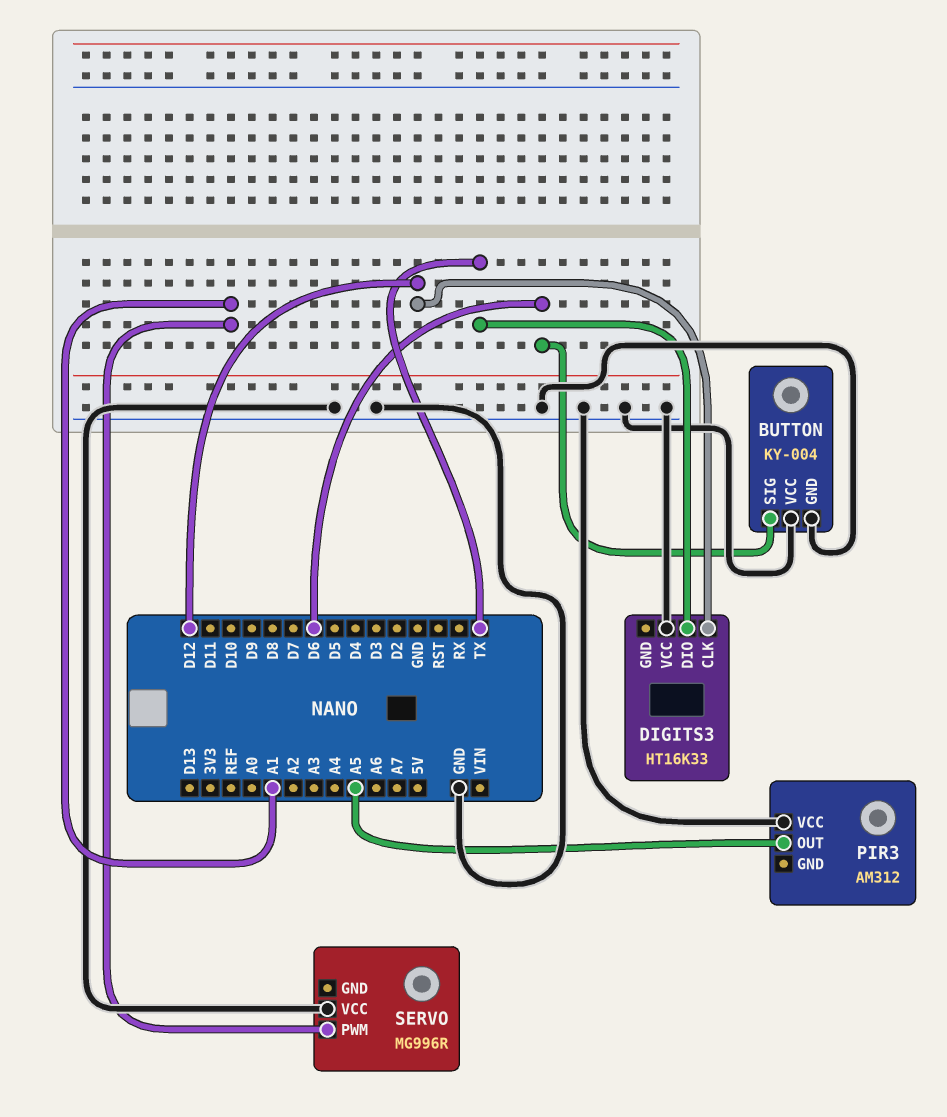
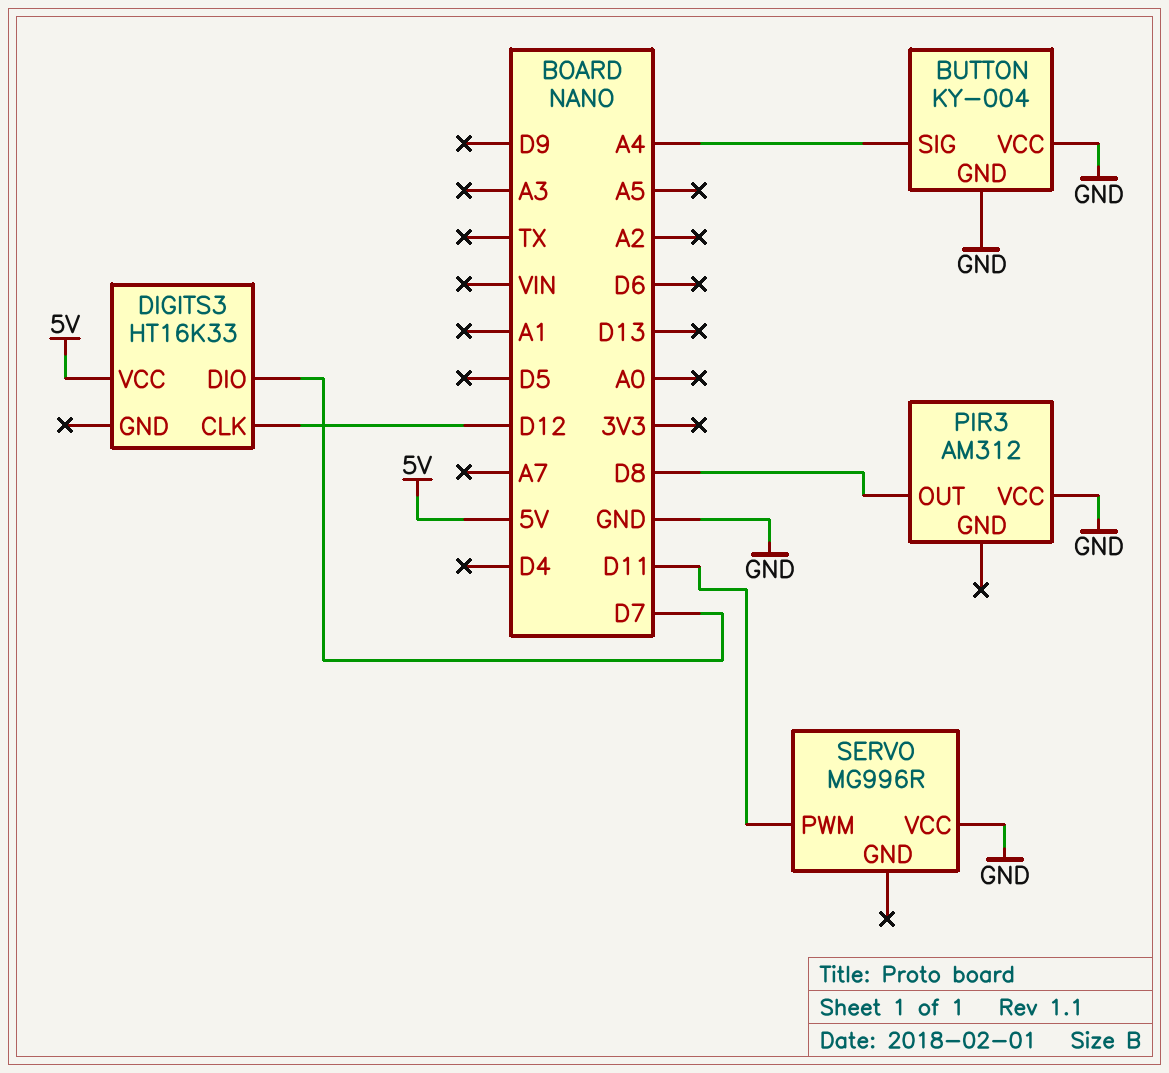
BUTTON pin SIG: D6 -> A4
DIGITS3 pin DIO: TX -> D7
DIGITS3 pin VCC: GND -> 5V
PIR3 pin OUT: A5 -> D8
SERVO pin PWM: A1 -> D11

